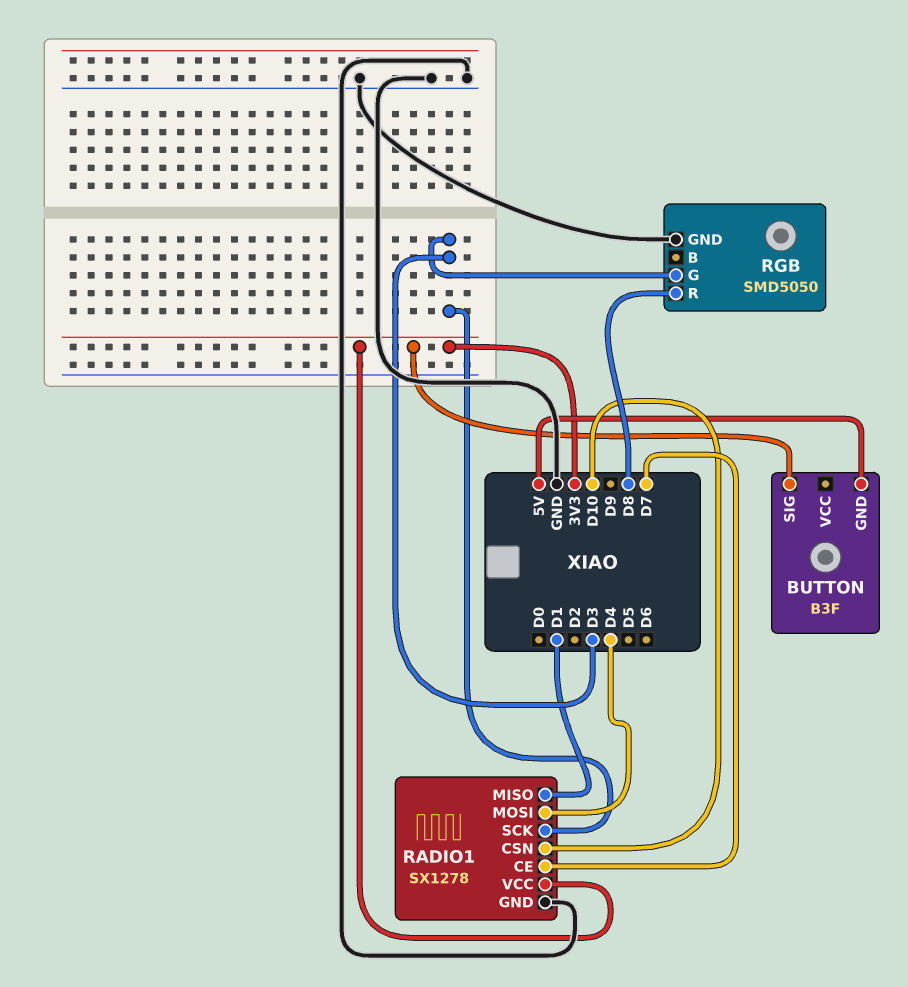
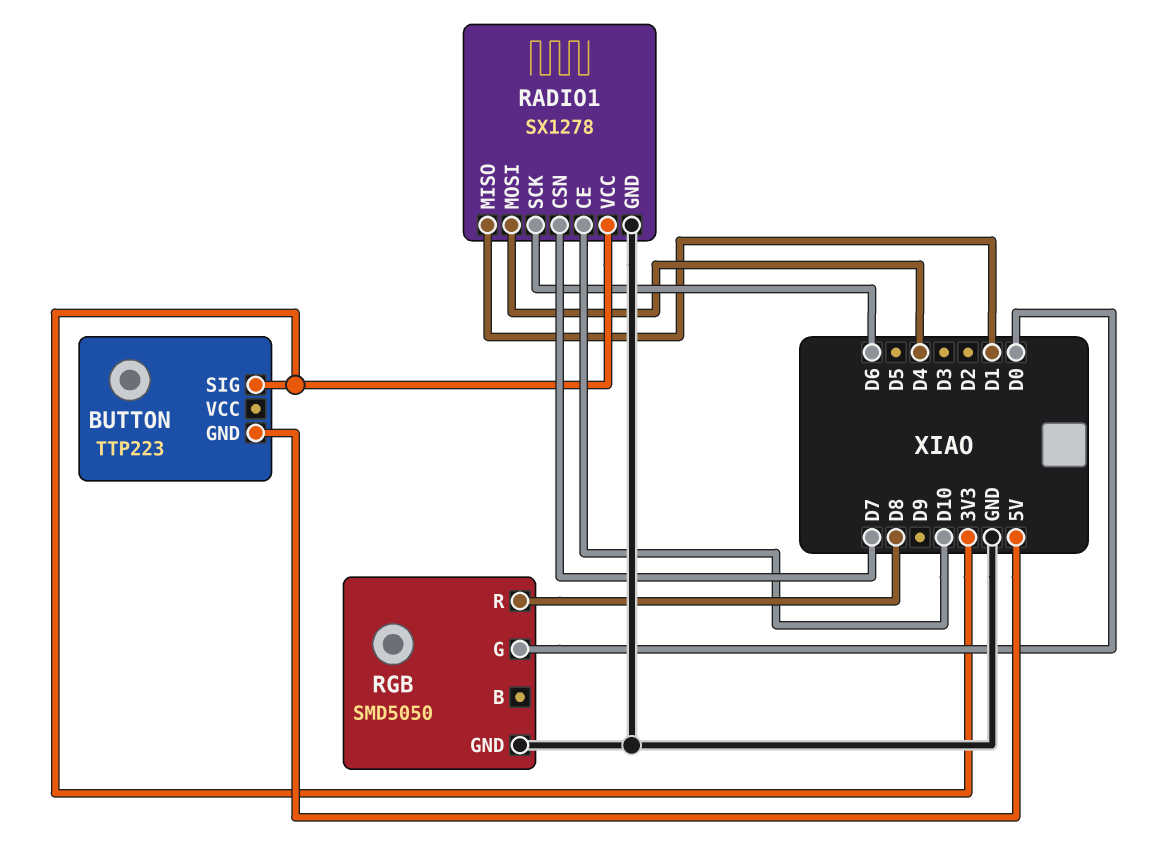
BUTTON: B3F -> TTP223
RADIO1 pin CE: D7 -> D10
RADIO1 pin CSN: D10 -> D7
RADIO1 pin SCK: D3 -> D6
RGB pin G: D3 -> D0

